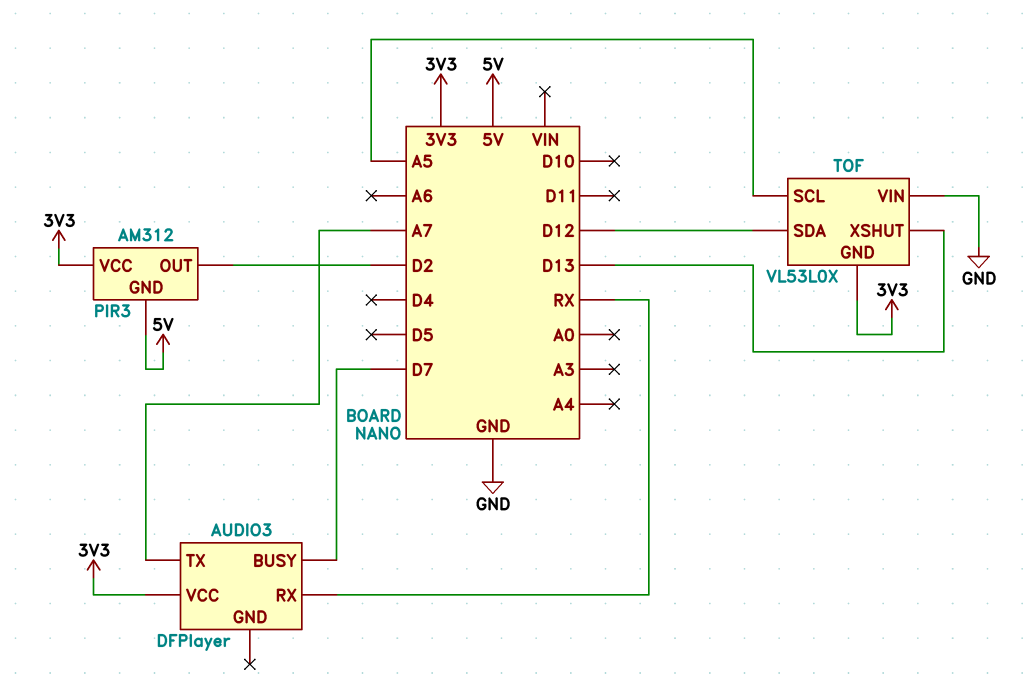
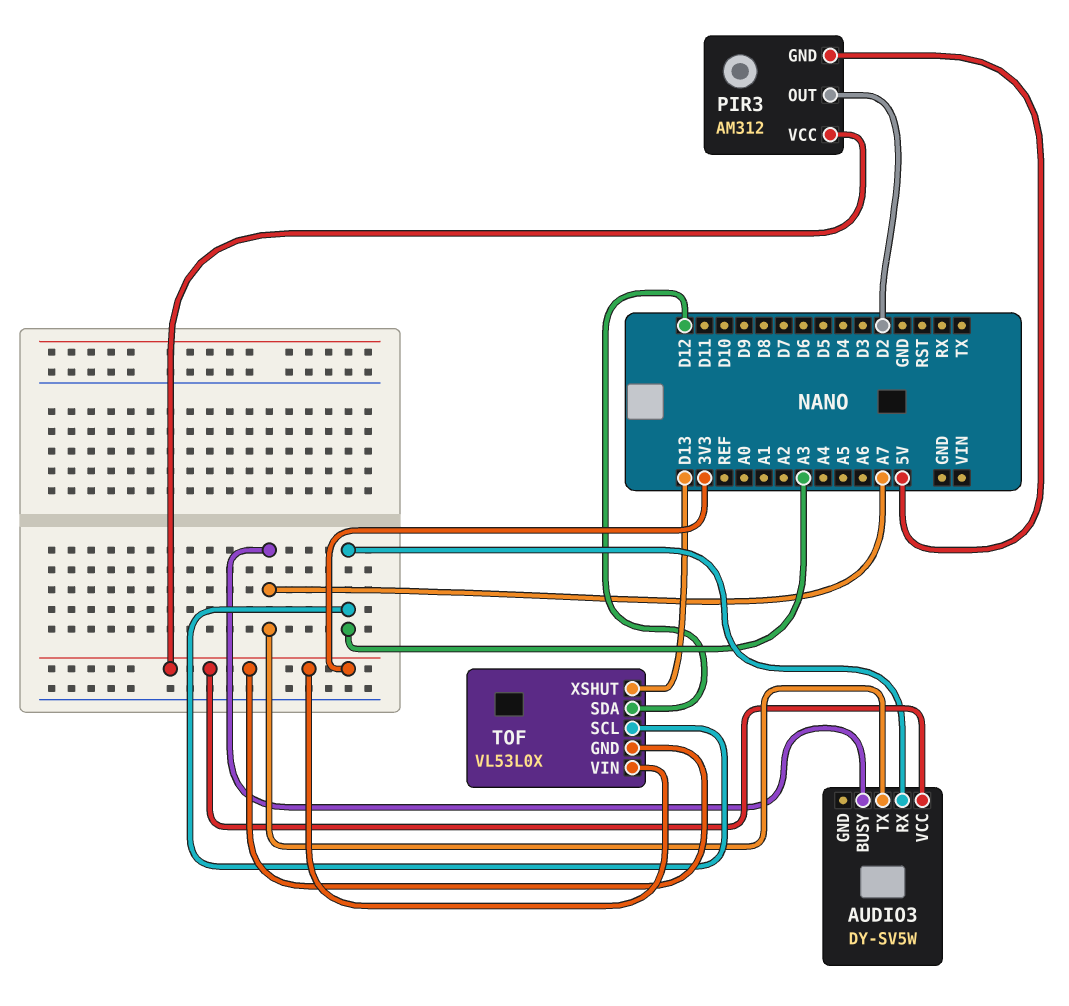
AUDIO3: DFPlayer -> DY-SV5W
AUDIO3 pin BUSY: D7 -> A7
AUDIO3 pin RX: RX -> A3
TOF pin SCL: A5 -> A3
TOF pin VIN: GND -> 3V3

